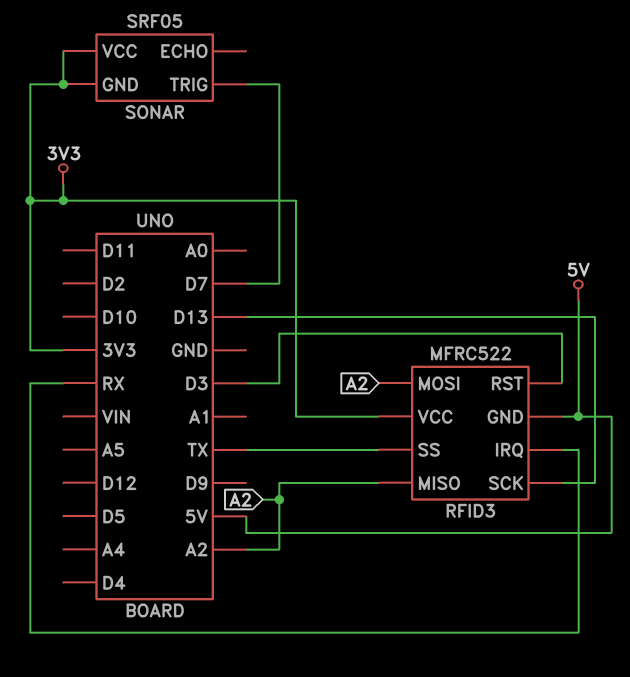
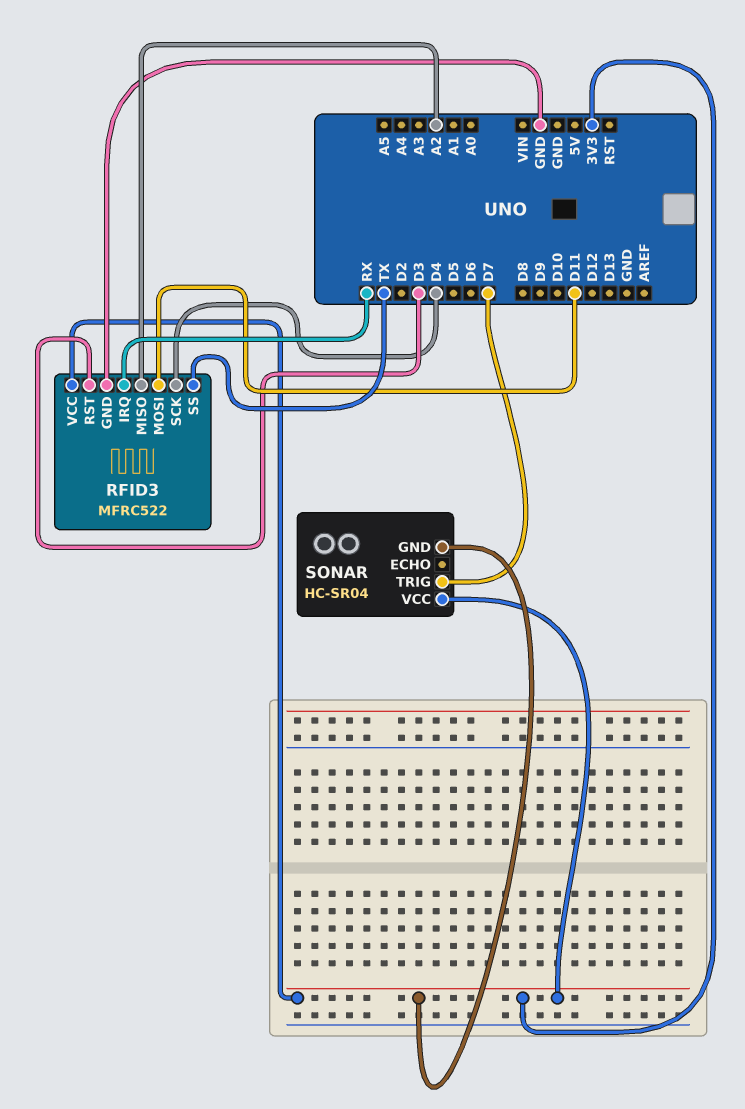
RFID3 pin GND: 5V -> GND
RFID3 pin MOSI: A2 -> D11
RFID3 pin SCK: D13 -> D4
SONAR: SRF05 -> HC-SR04

